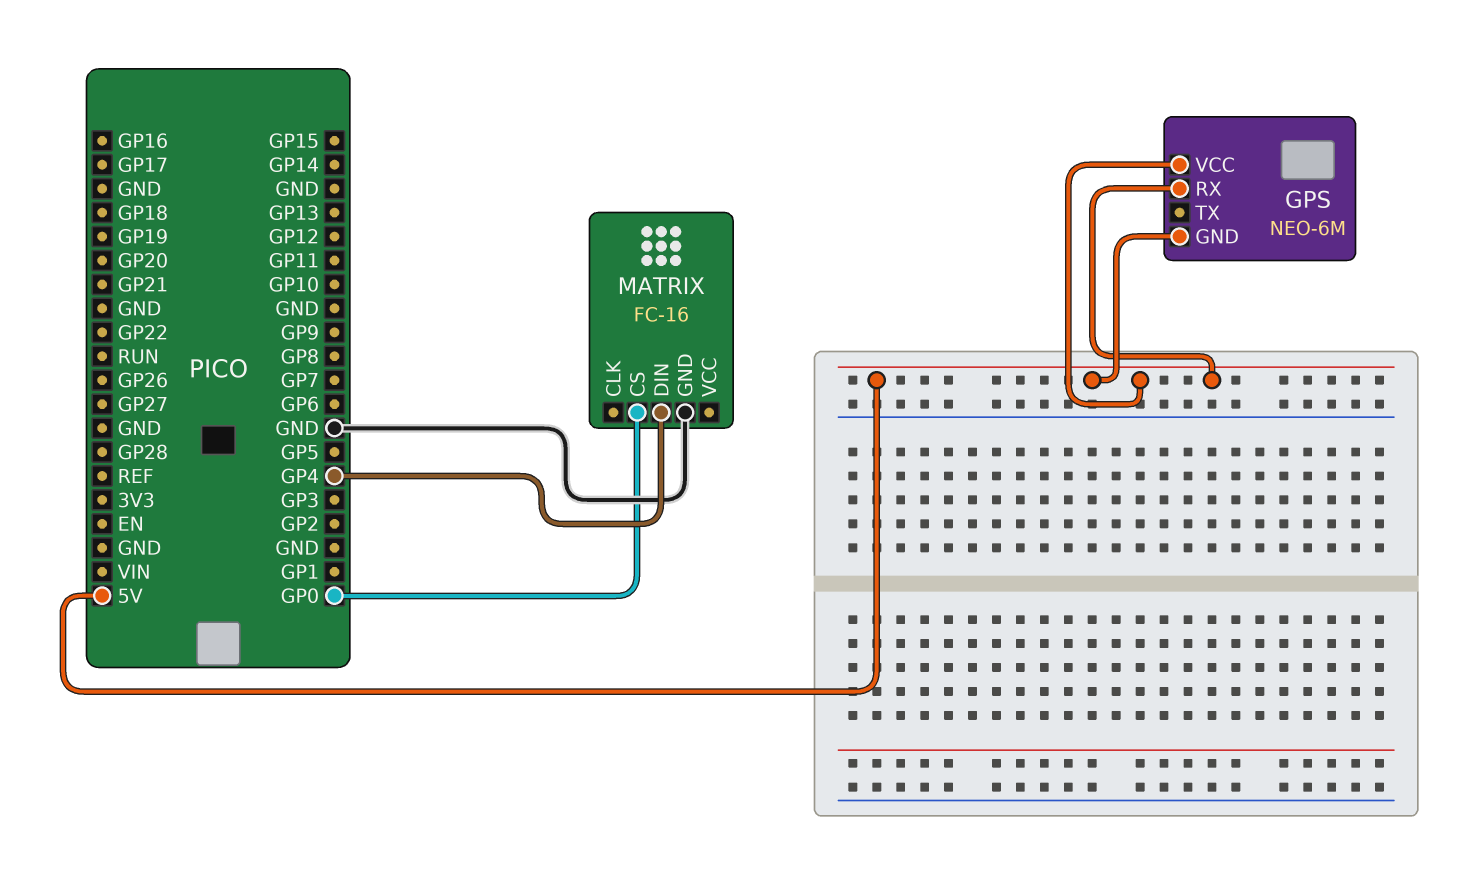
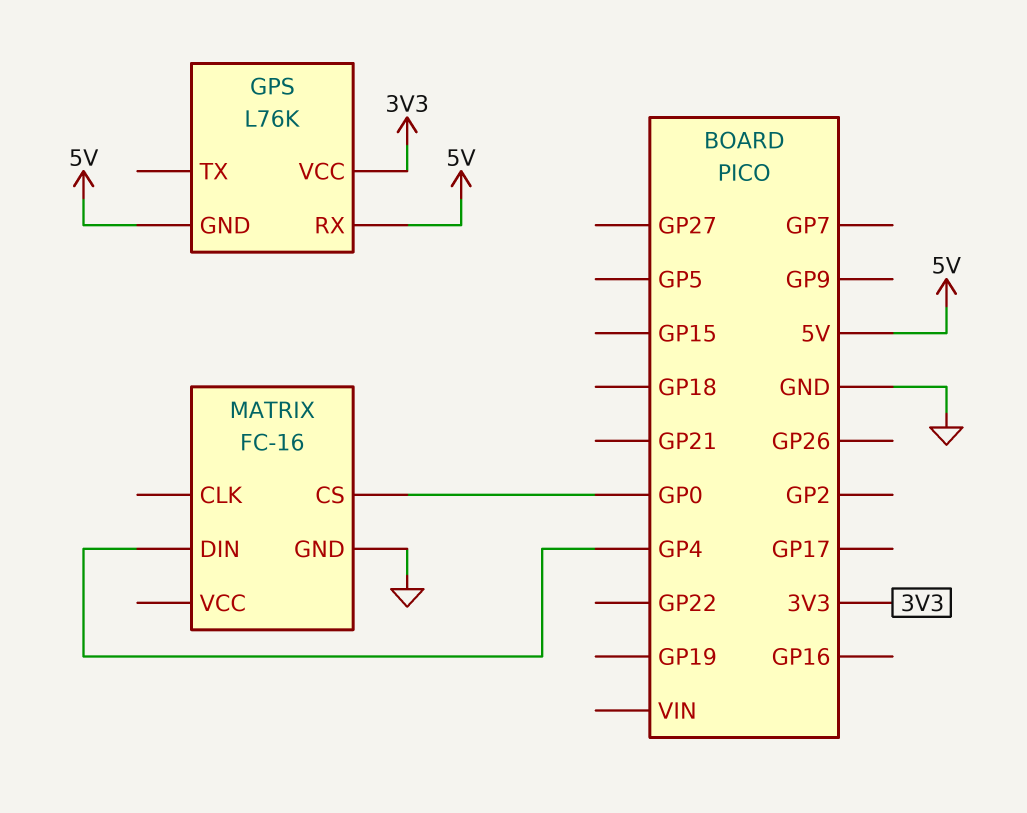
GPS: NEO-6M -> L76K
GPS pin VCC: 5V -> 3V3

